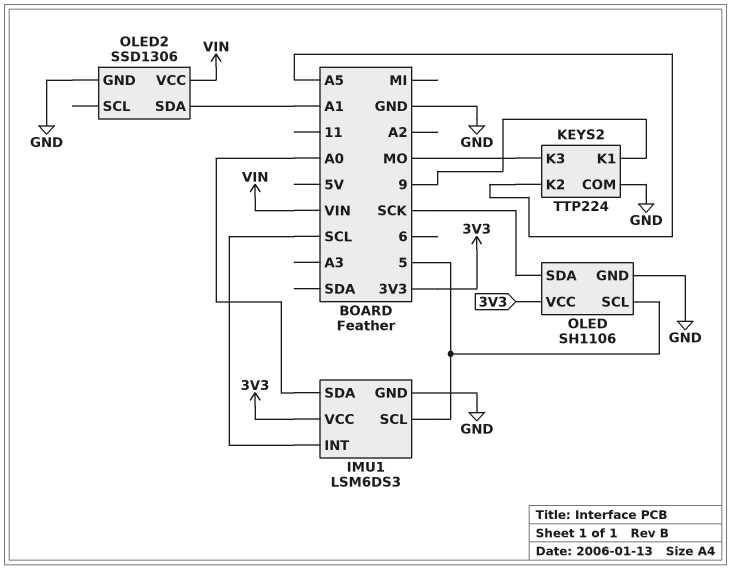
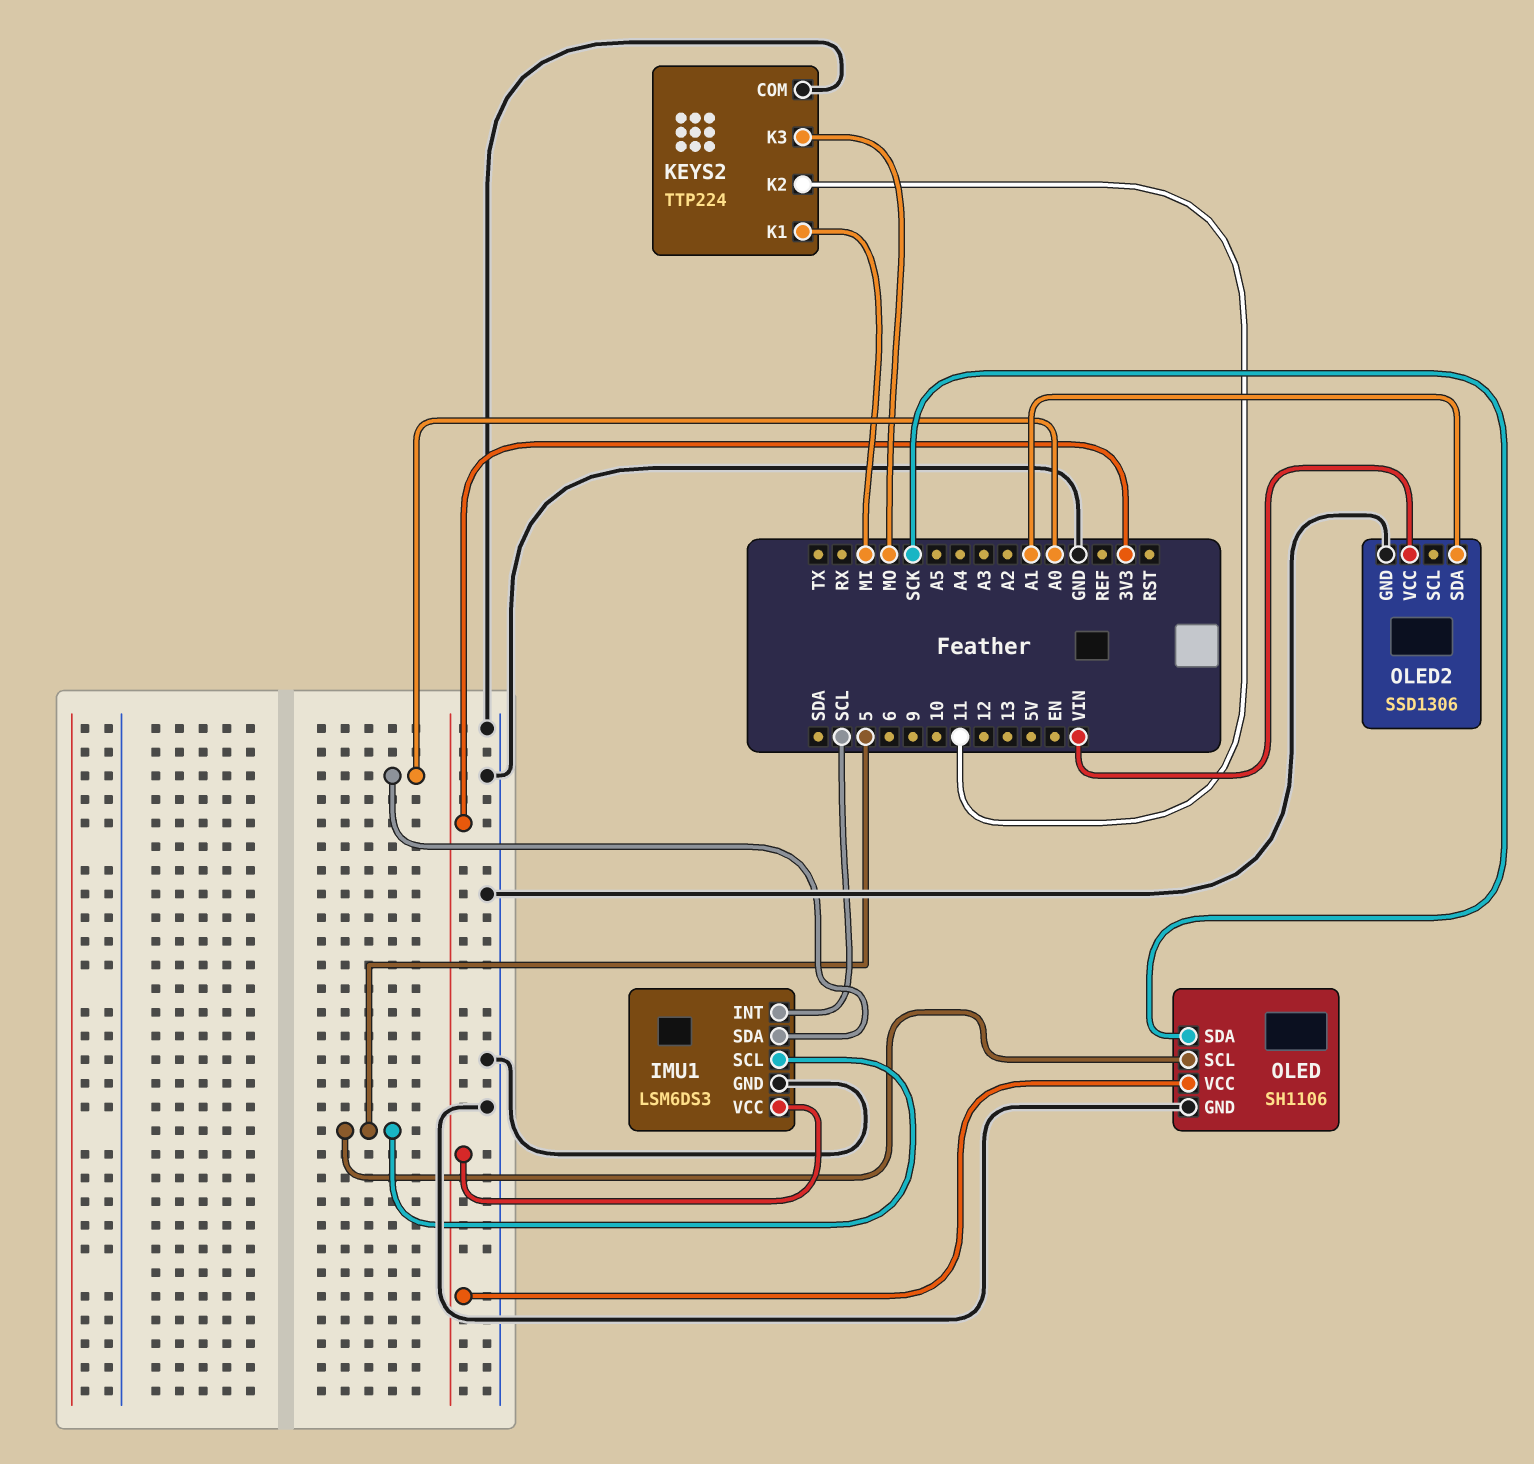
KEYS2 pin K1: 9 -> MI
KEYS2 pin K2: A5 -> 11

